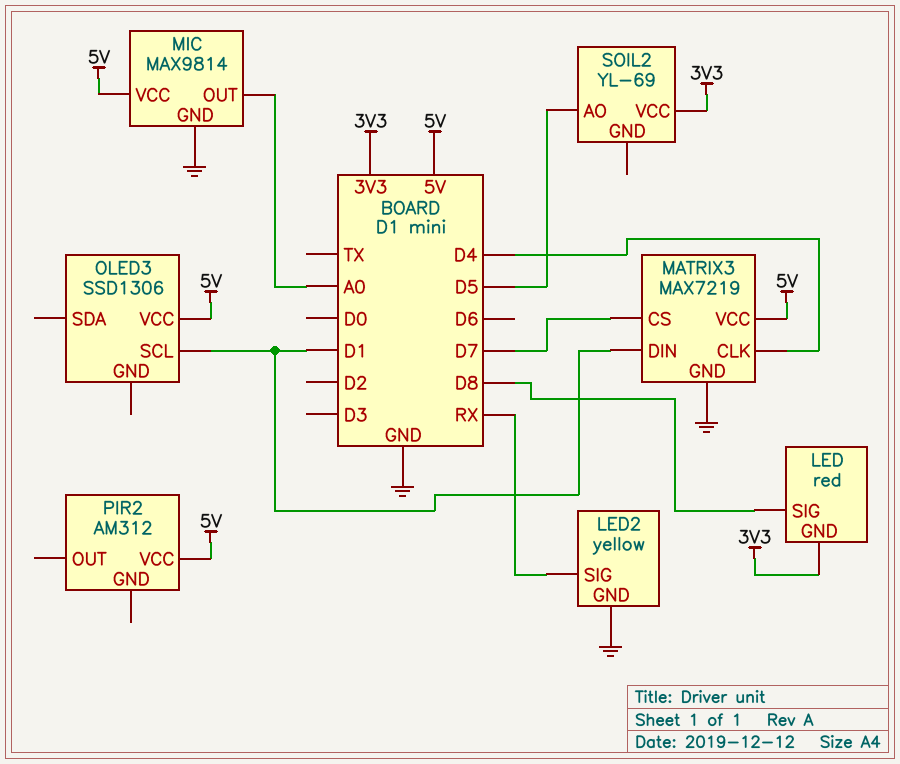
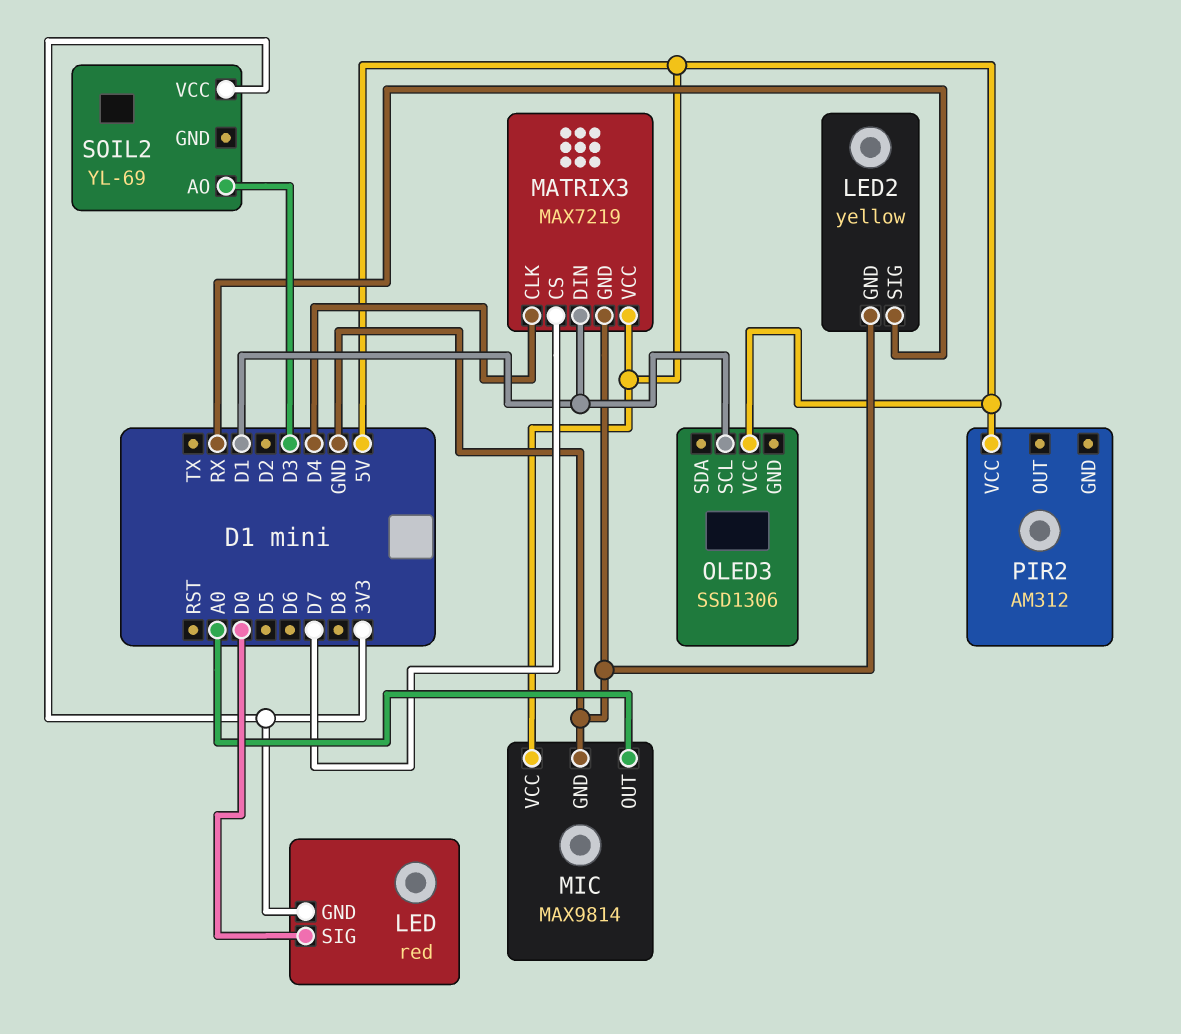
LED pin SIG: D8 -> D0
SOIL2 pin AO: D5 -> D3

